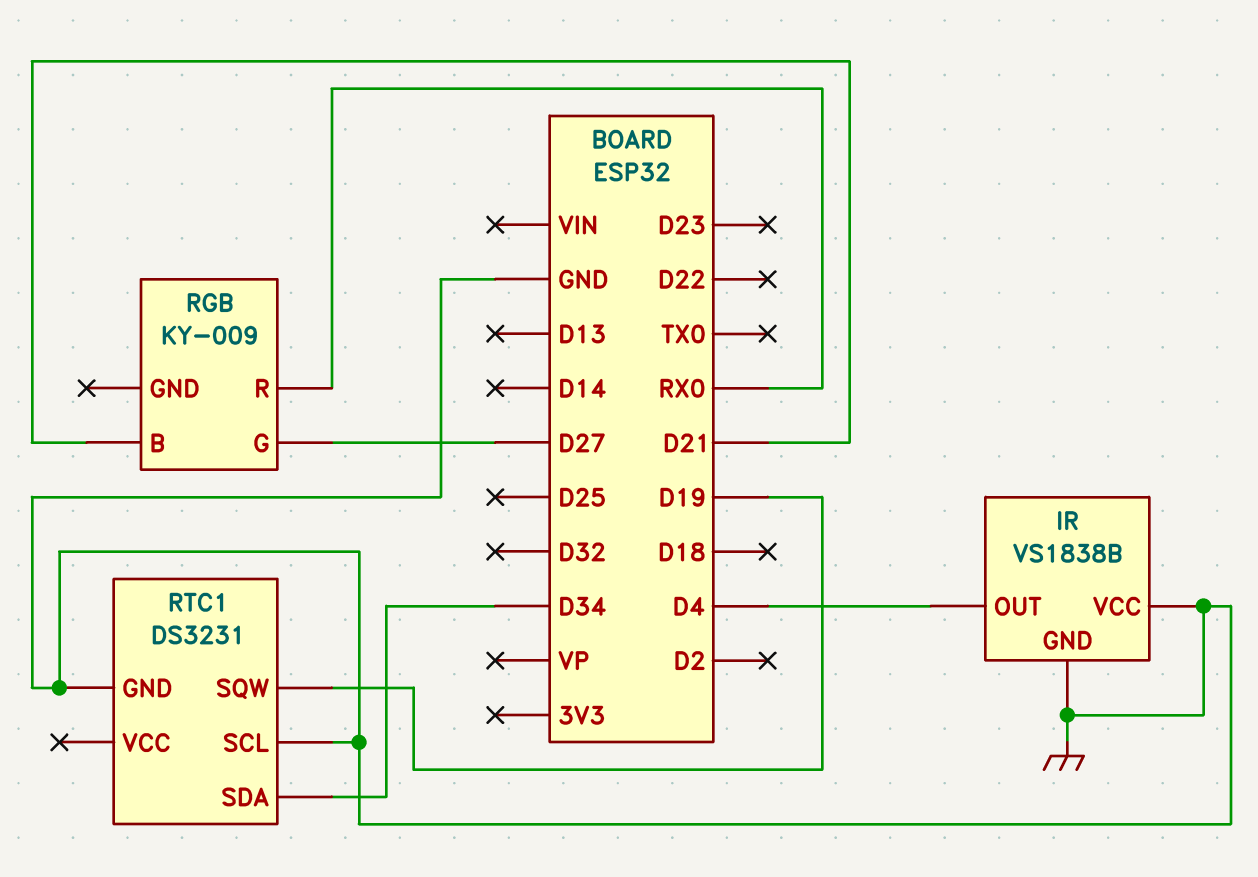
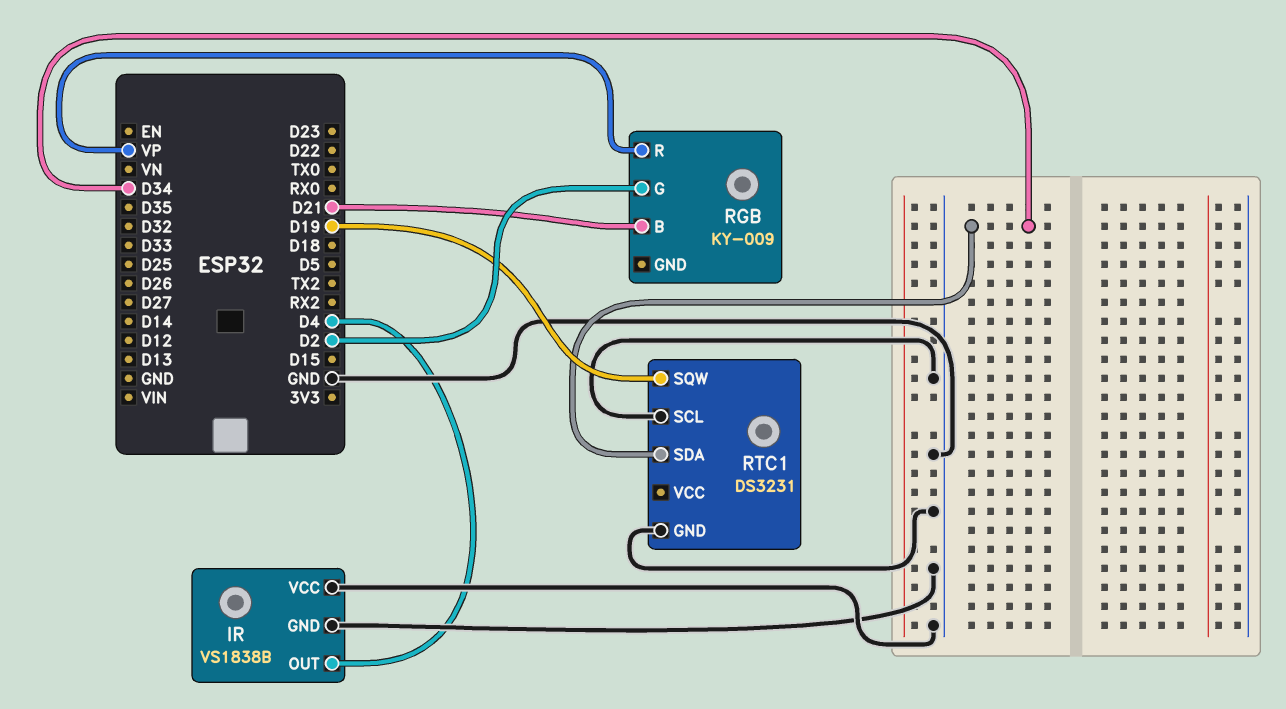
RGB pin G: D27 -> D2
RGB pin R: RX0 -> VP

